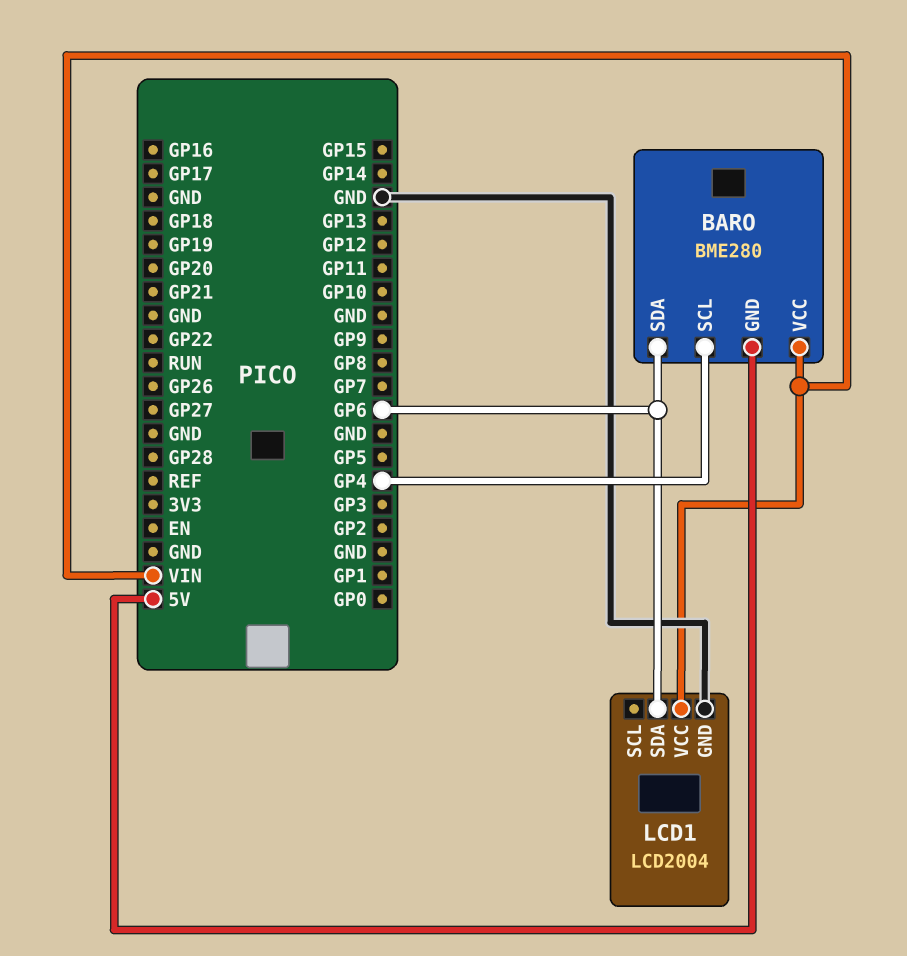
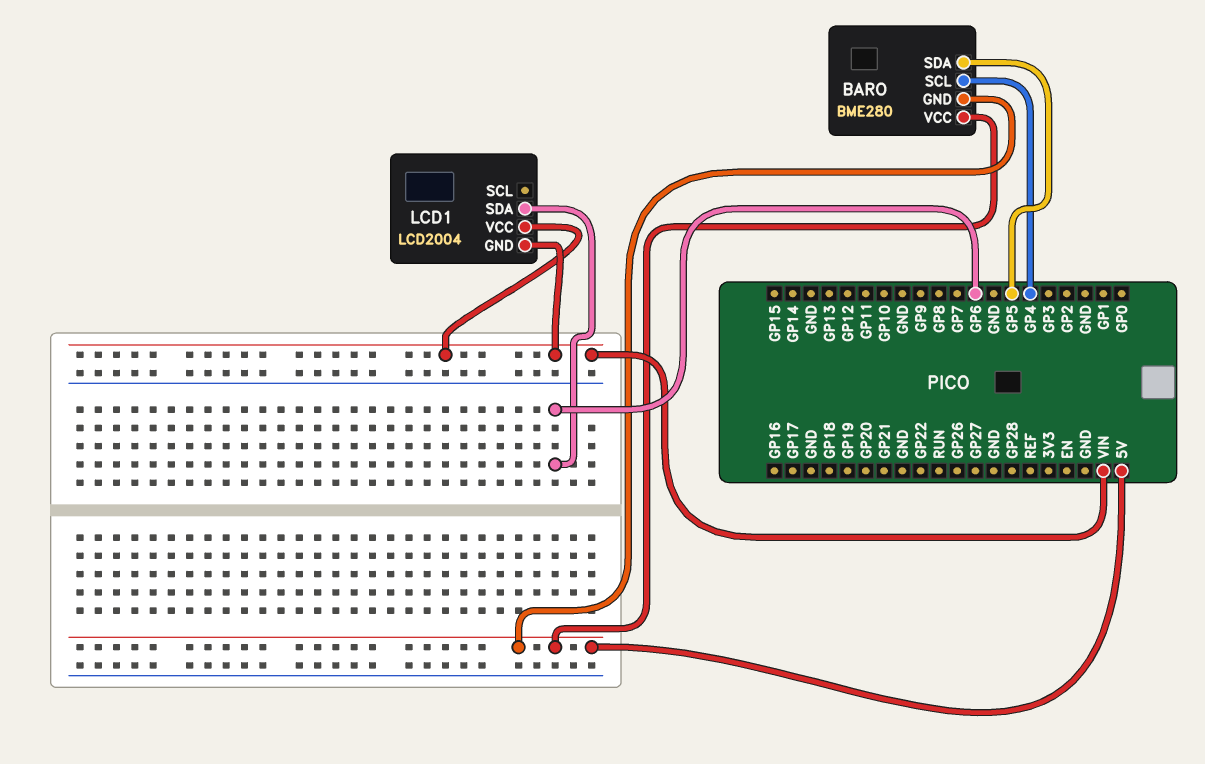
BARO pin SDA: GP6 -> GP5
BARO pin VCC: VIN -> 5V
LCD1 pin GND: GND -> VIN

